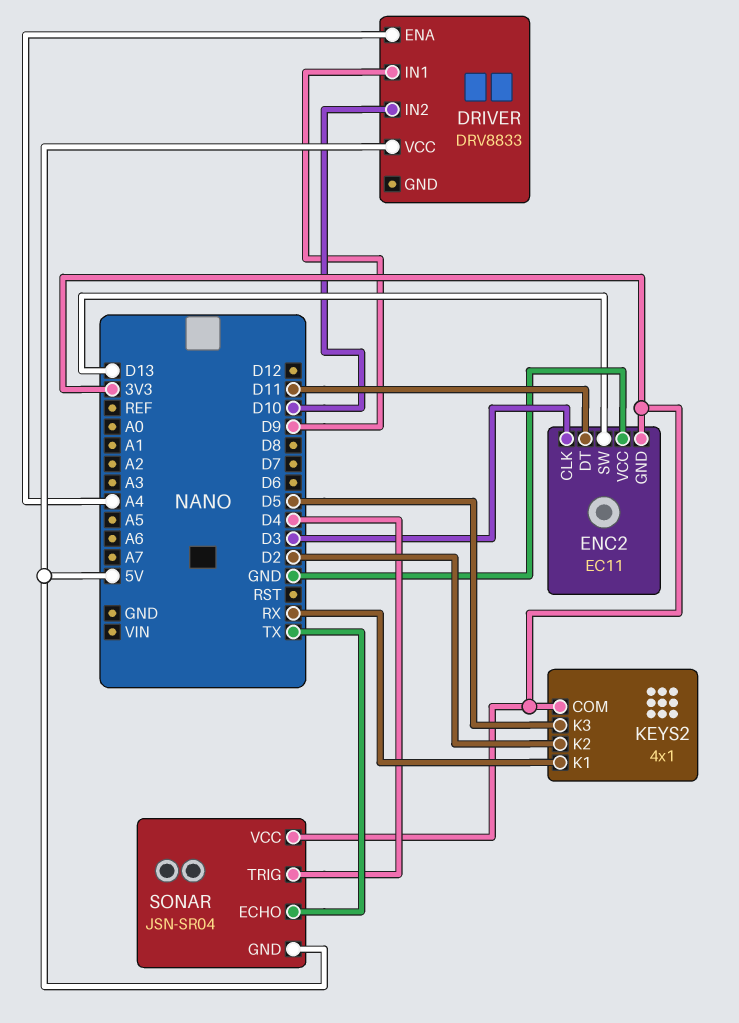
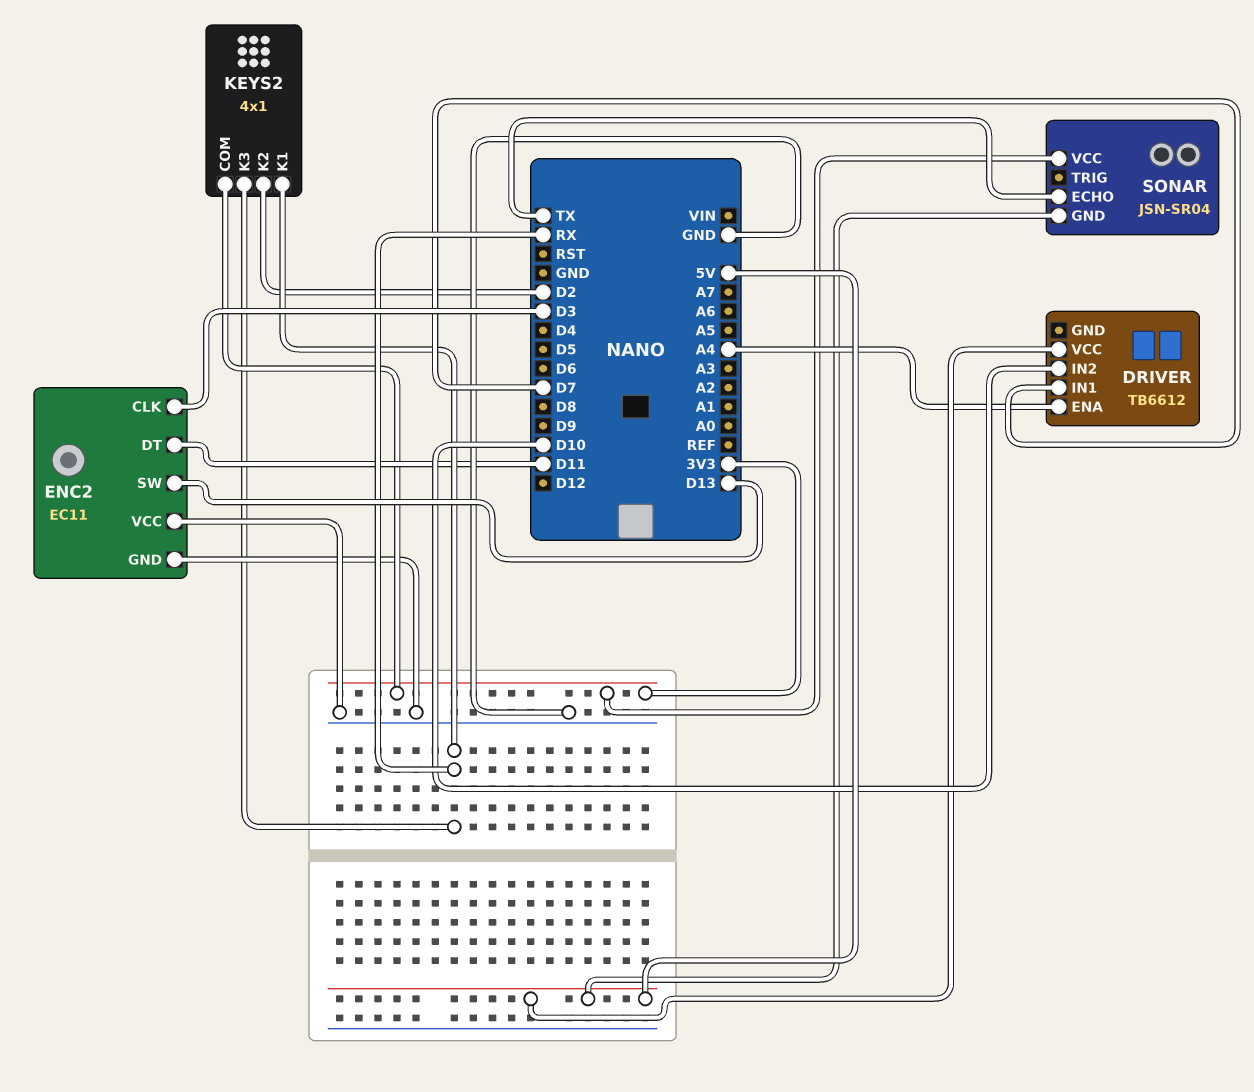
DRIVER: DRV8833 -> TB6612
DRIVER pin IN1: D9 -> D7
ENC2 pin GND: 3V3 -> GND
KEYS2 pin K3: D5 -> RX
SONAR pin TRIG: D4 -> none

